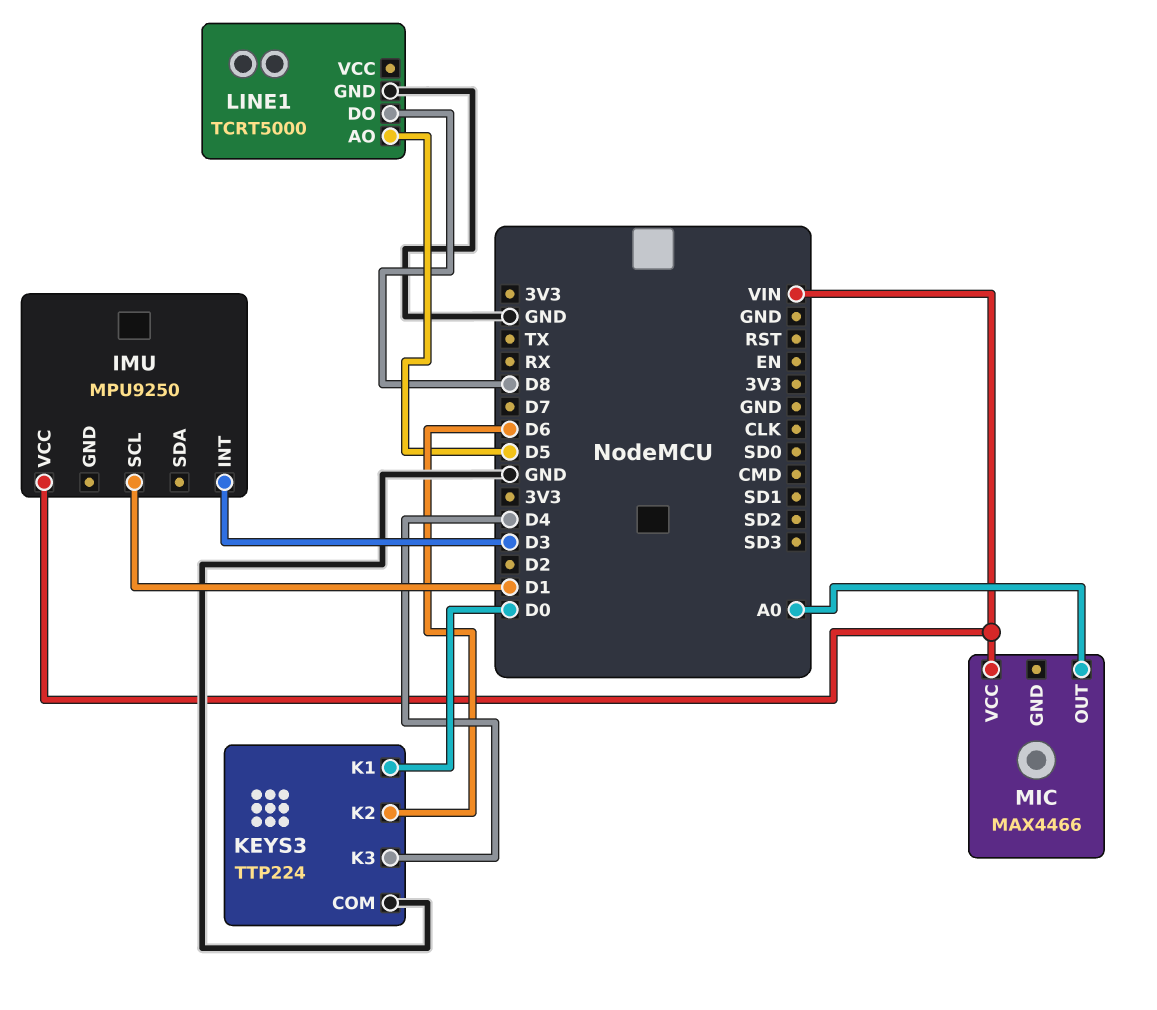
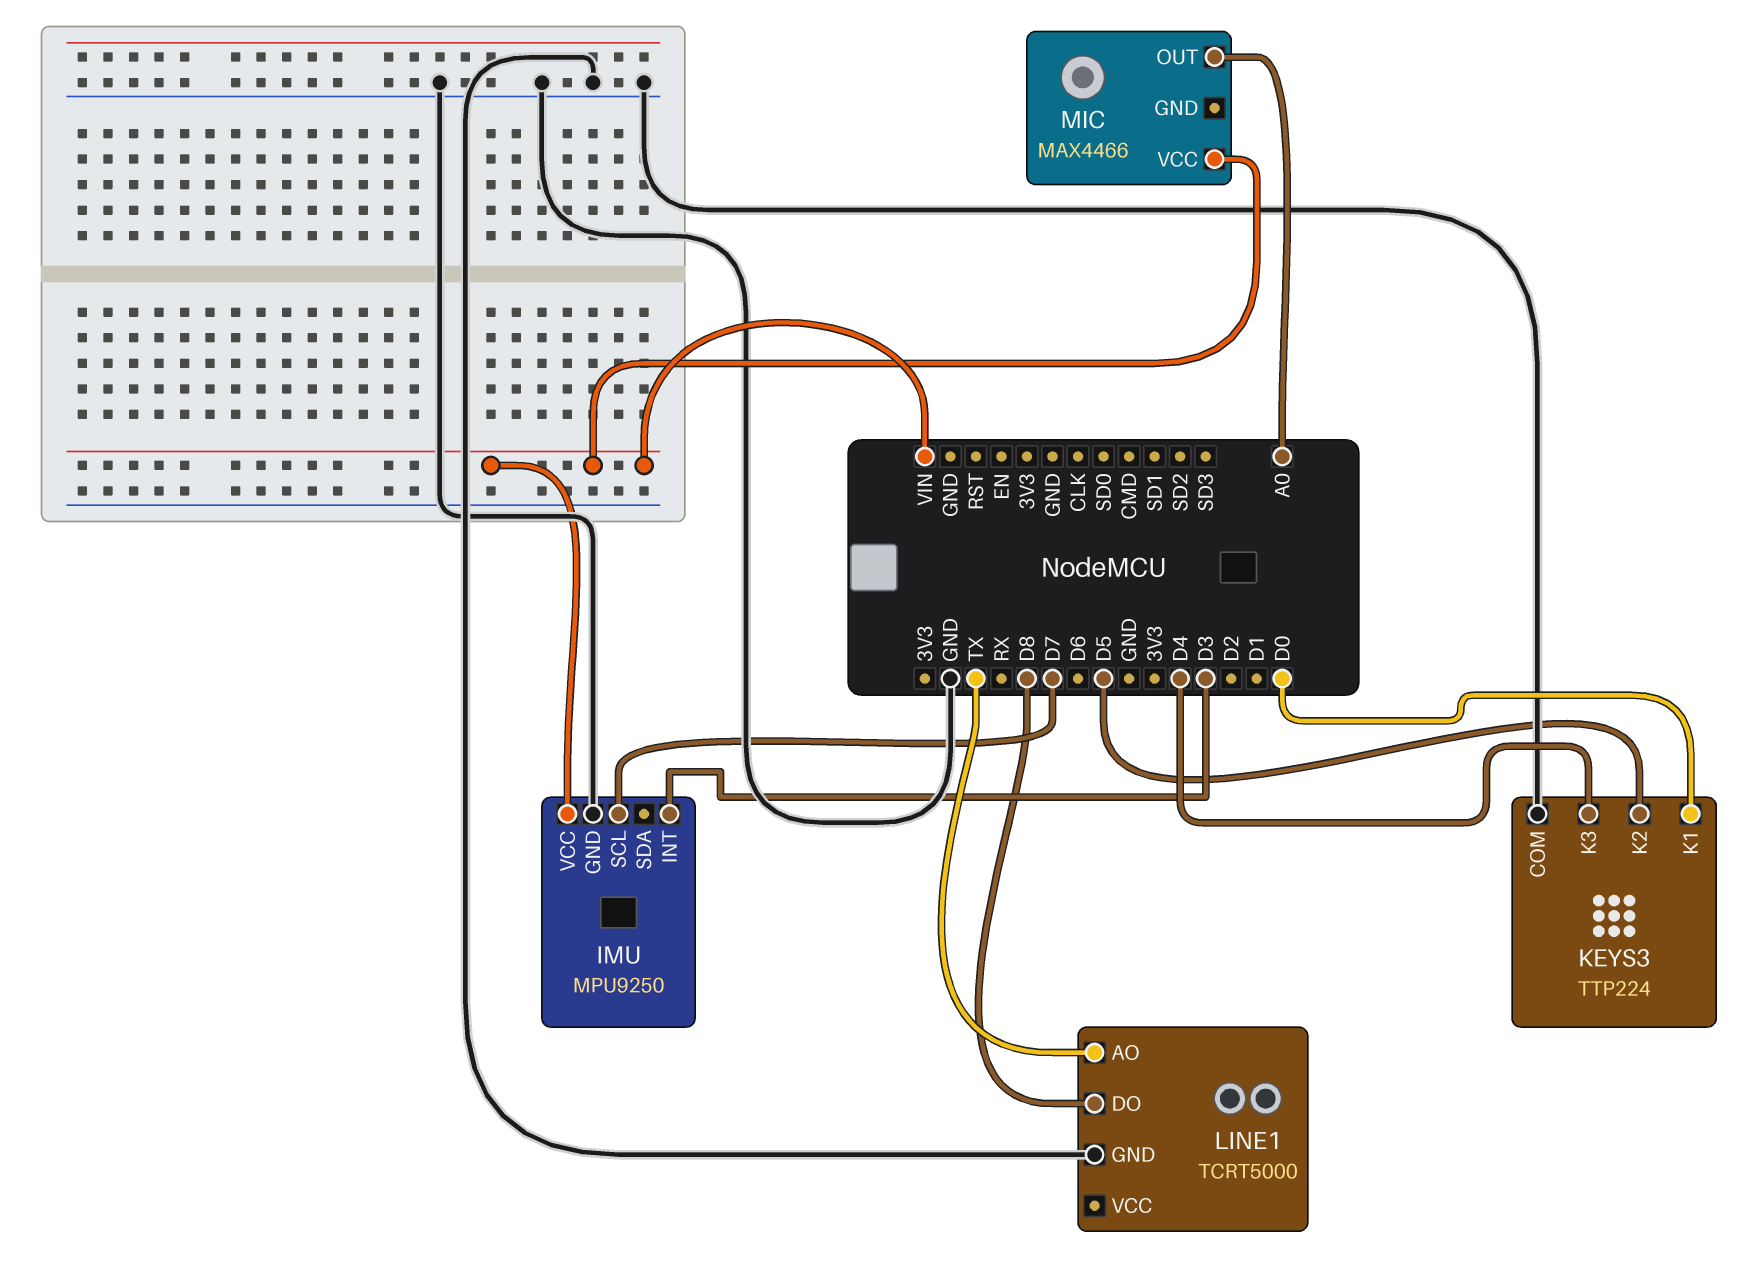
IMU pin GND: none -> GND
IMU pin SCL: D1 -> D7
KEYS3 pin K2: D6 -> D5
LINE1 pin AO: D5 -> TX

